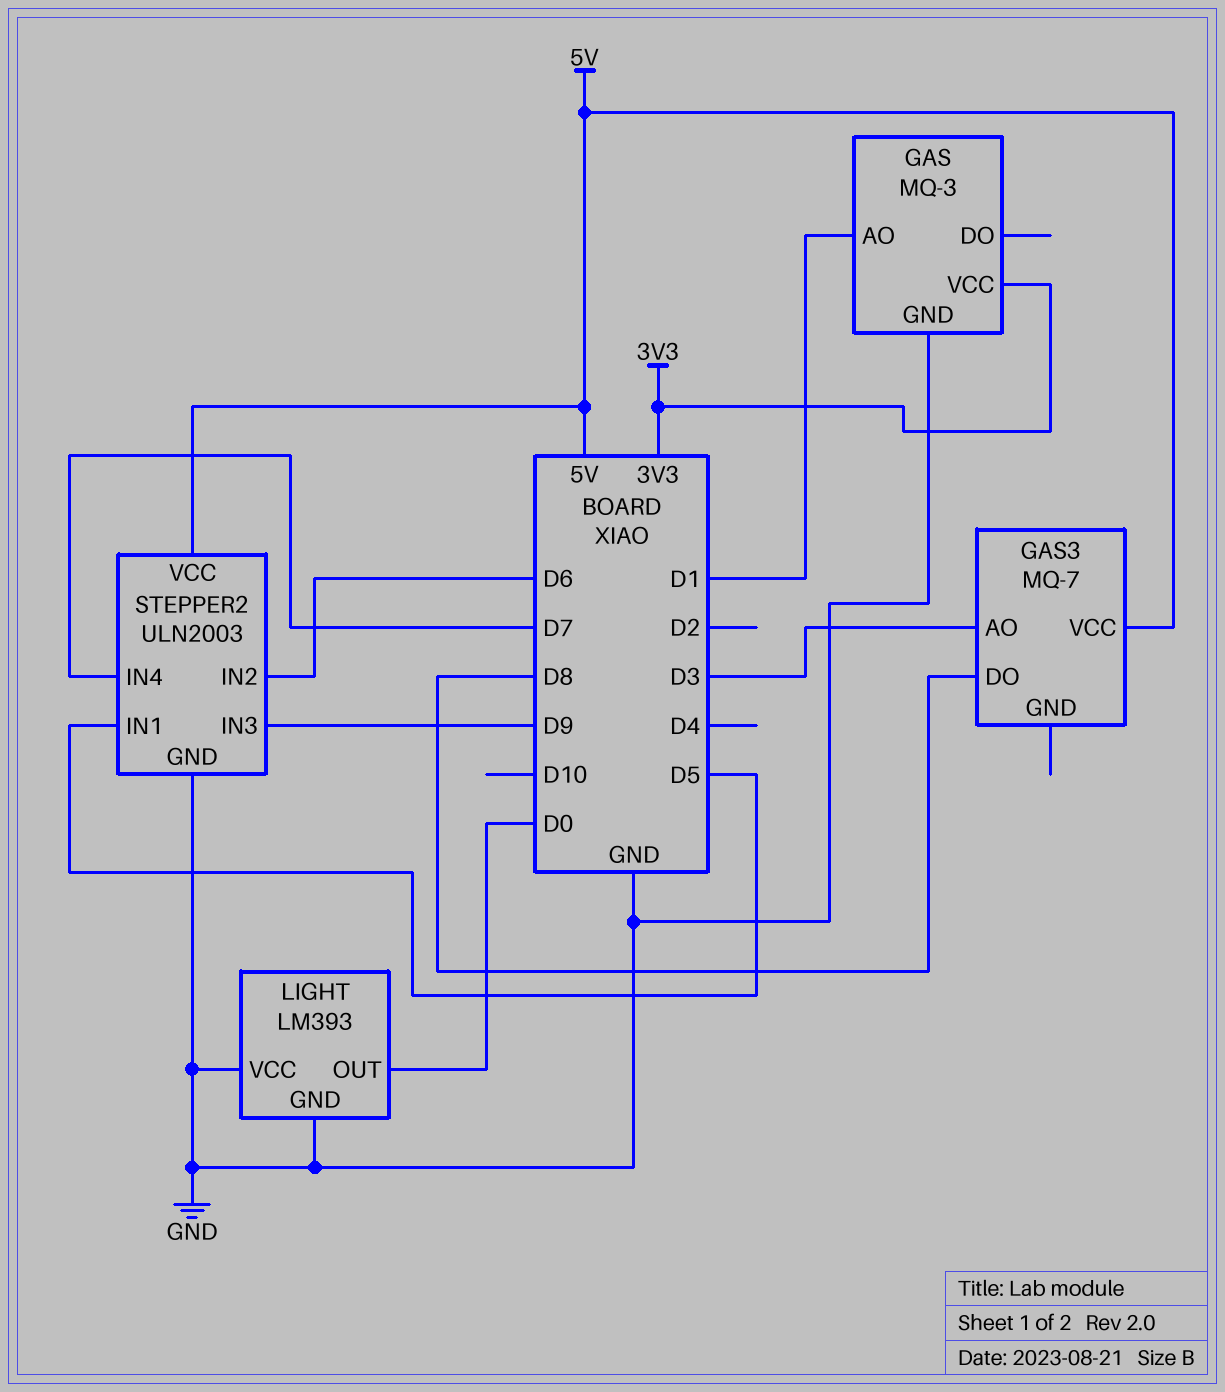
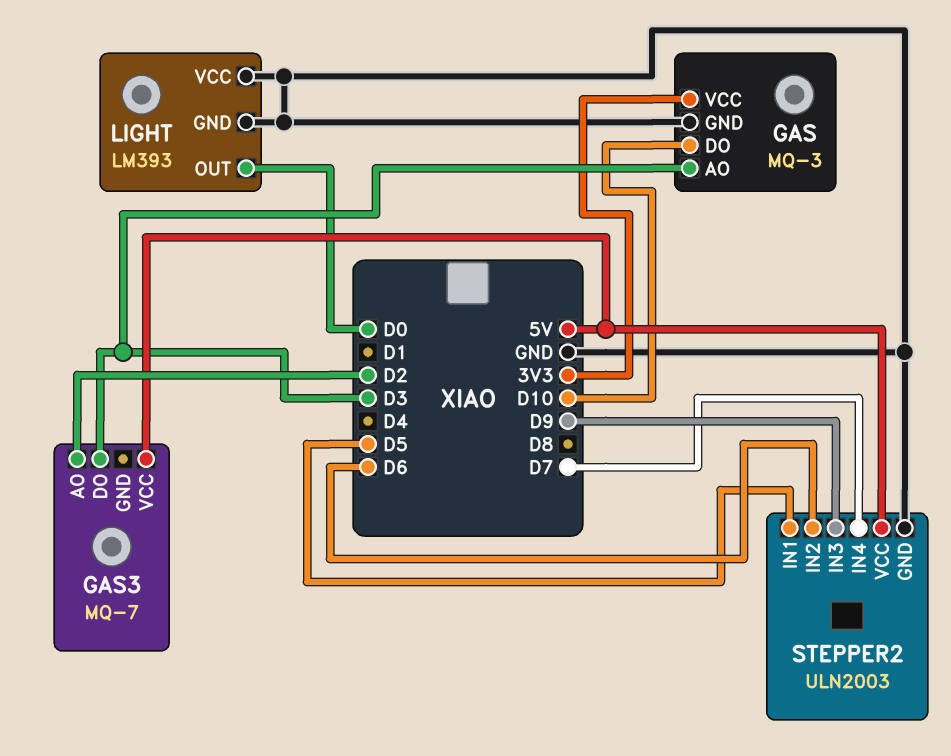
GAS pin AO: D1 -> D3
GAS pin DO: none -> D10
GAS3 pin AO: D3 -> D2
GAS3 pin DO: D8 -> D3

